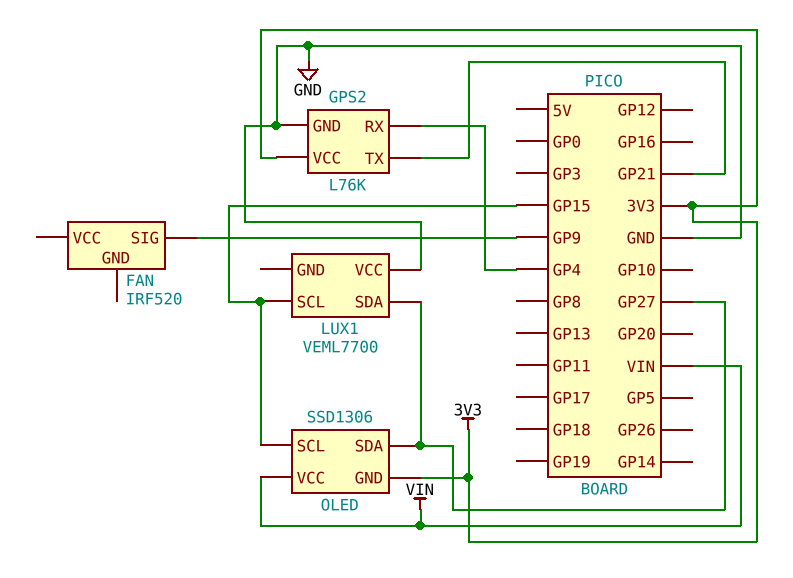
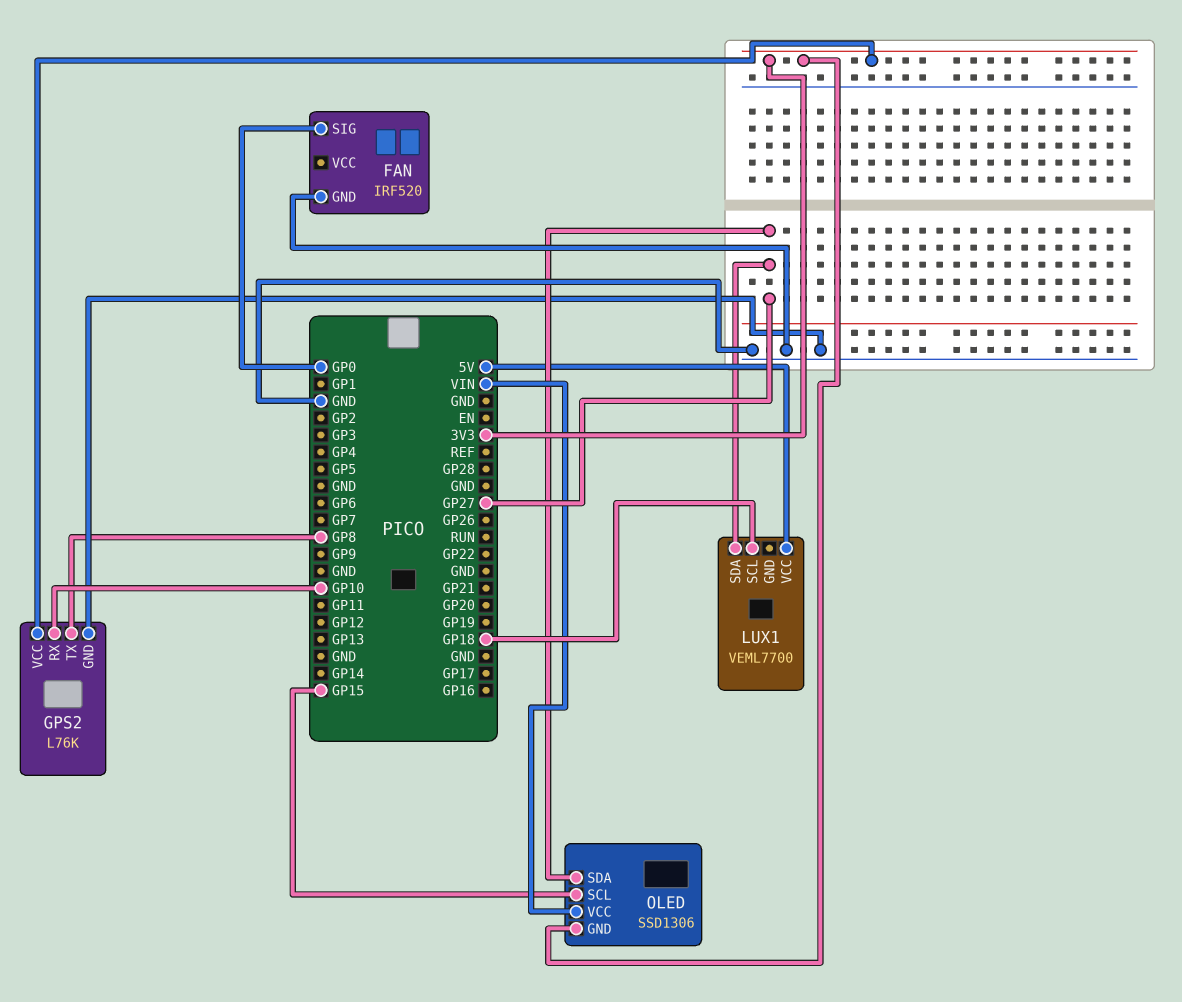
FAN pin GND: none -> GND
FAN pin SIG: GP9 -> GP0
GPS2 pin RX: GP4 -> GP10
GPS2 pin TX: GP21 -> GP8
LUX1 pin SCL: GP15 -> GP18
LUX1 pin VCC: GND -> 5V

